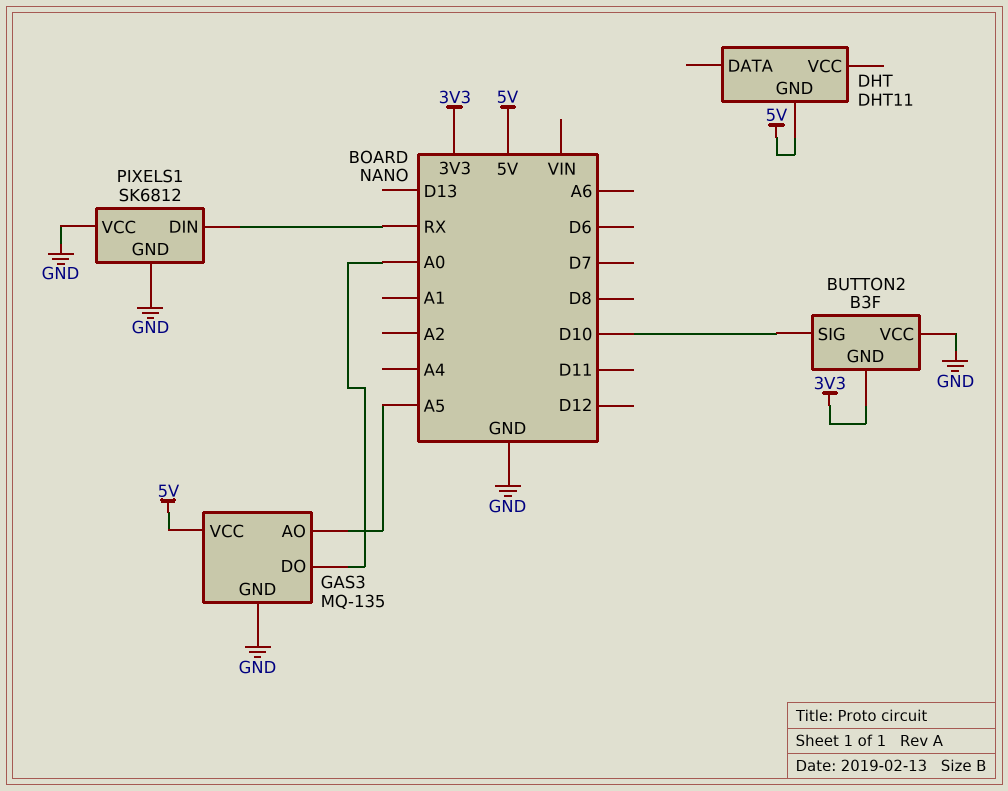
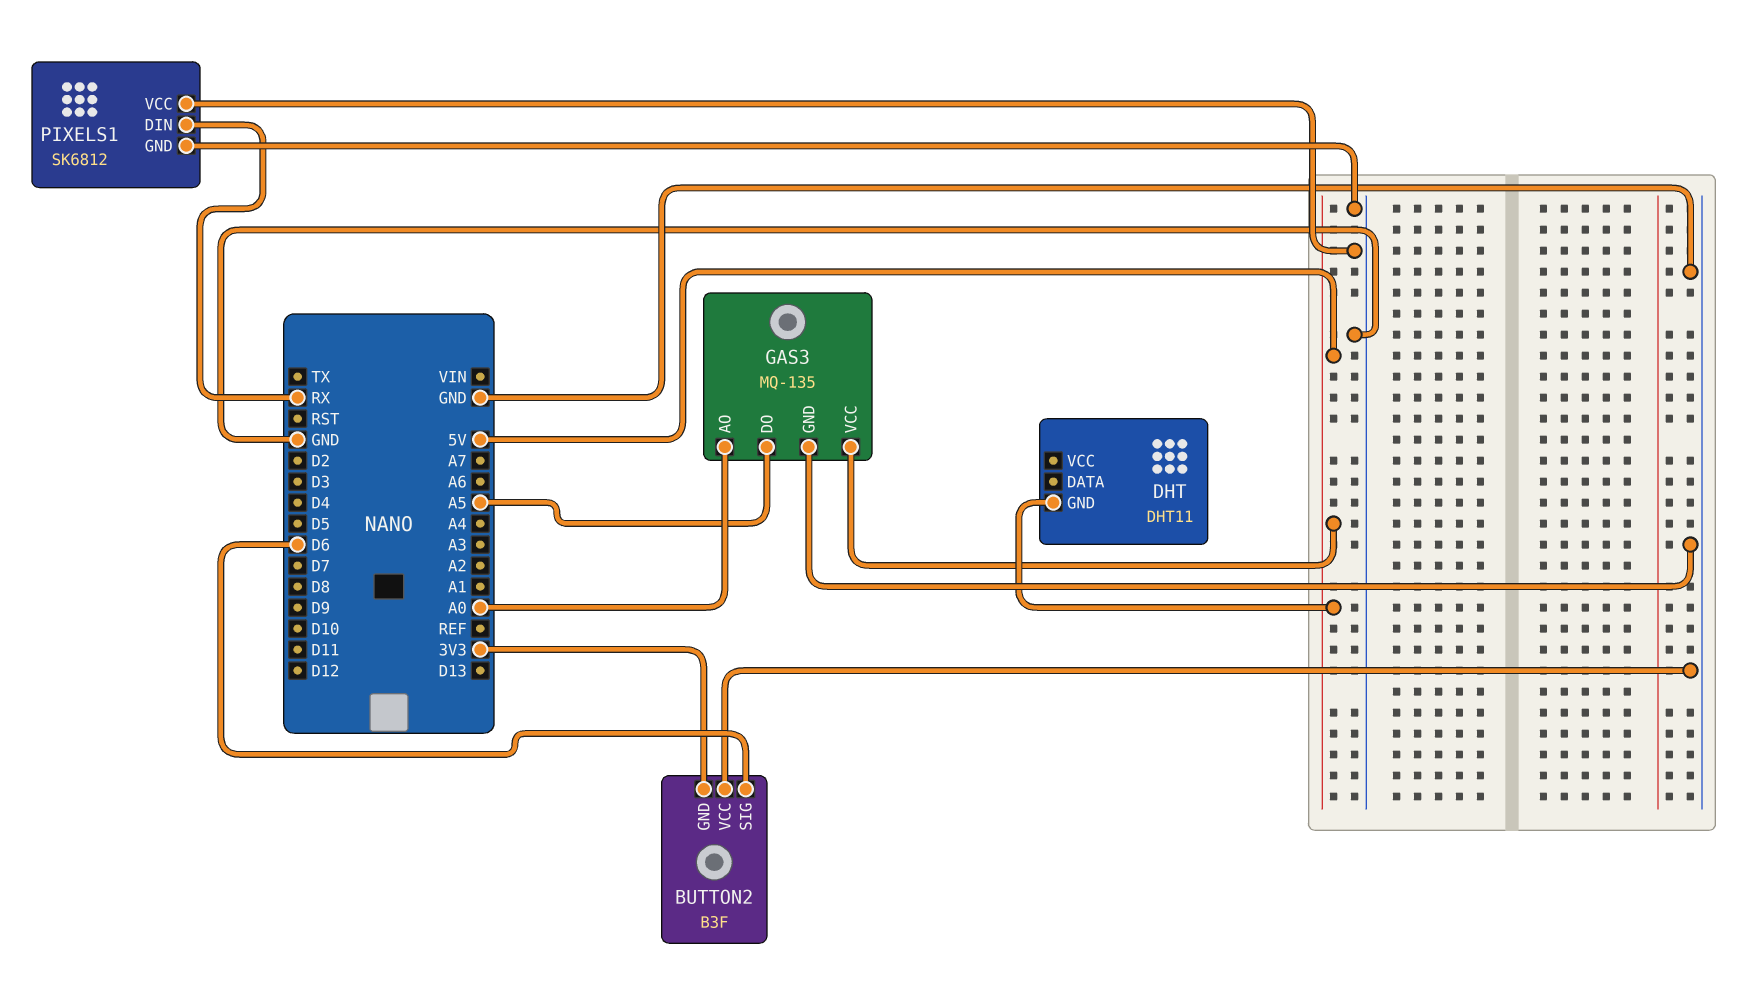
BUTTON2 pin SIG: D10 -> D6
GAS3 pin AO: A5 -> A0
GAS3 pin DO: A0 -> A5

